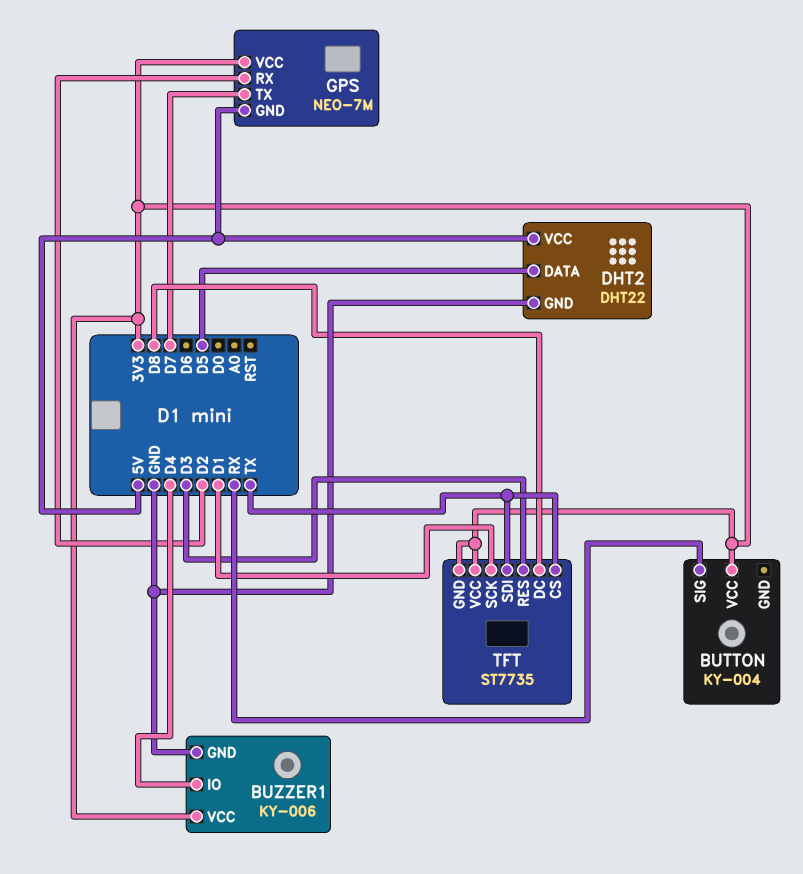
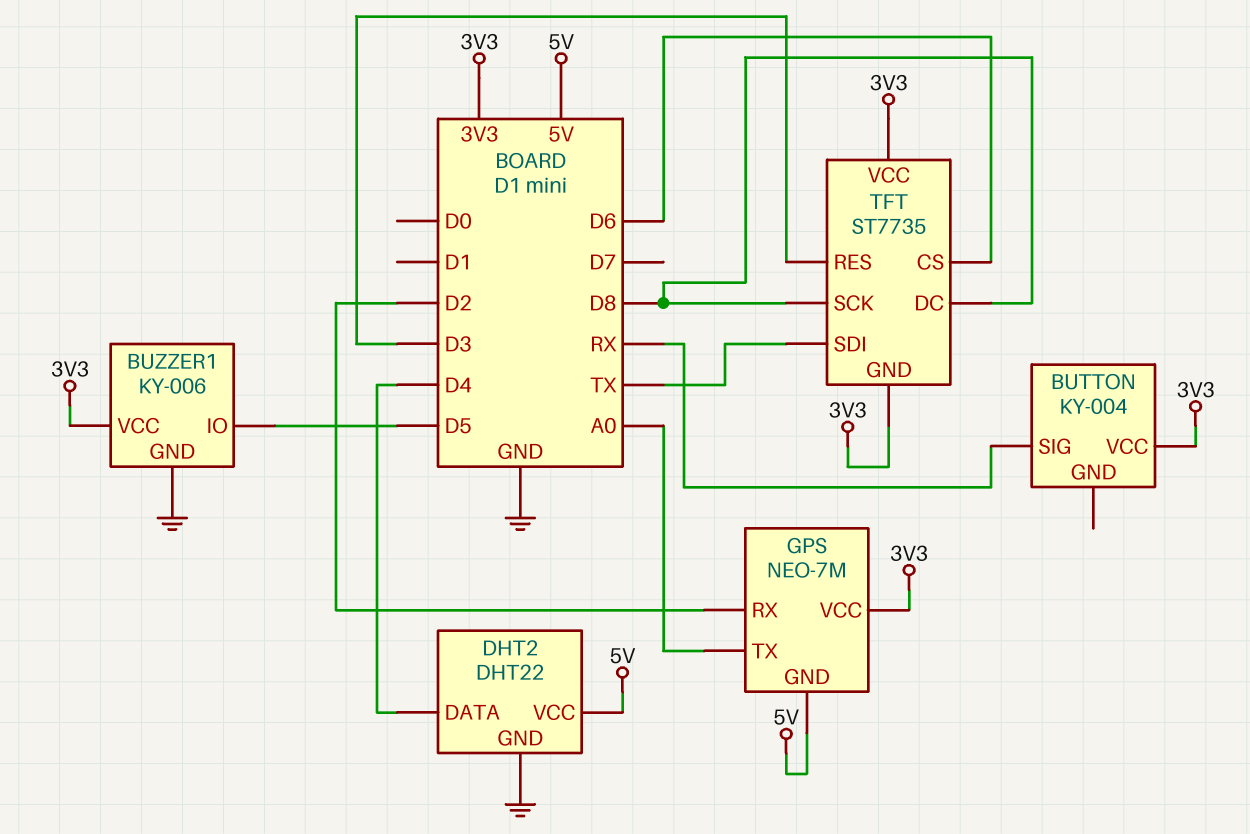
BUZZER1 pin IO: D4 -> D5
DHT2 pin DATA: D5 -> D4
GPS pin TX: D7 -> A0
TFT pin CS: TX -> D6
TFT pin SCK: D1 -> D8

